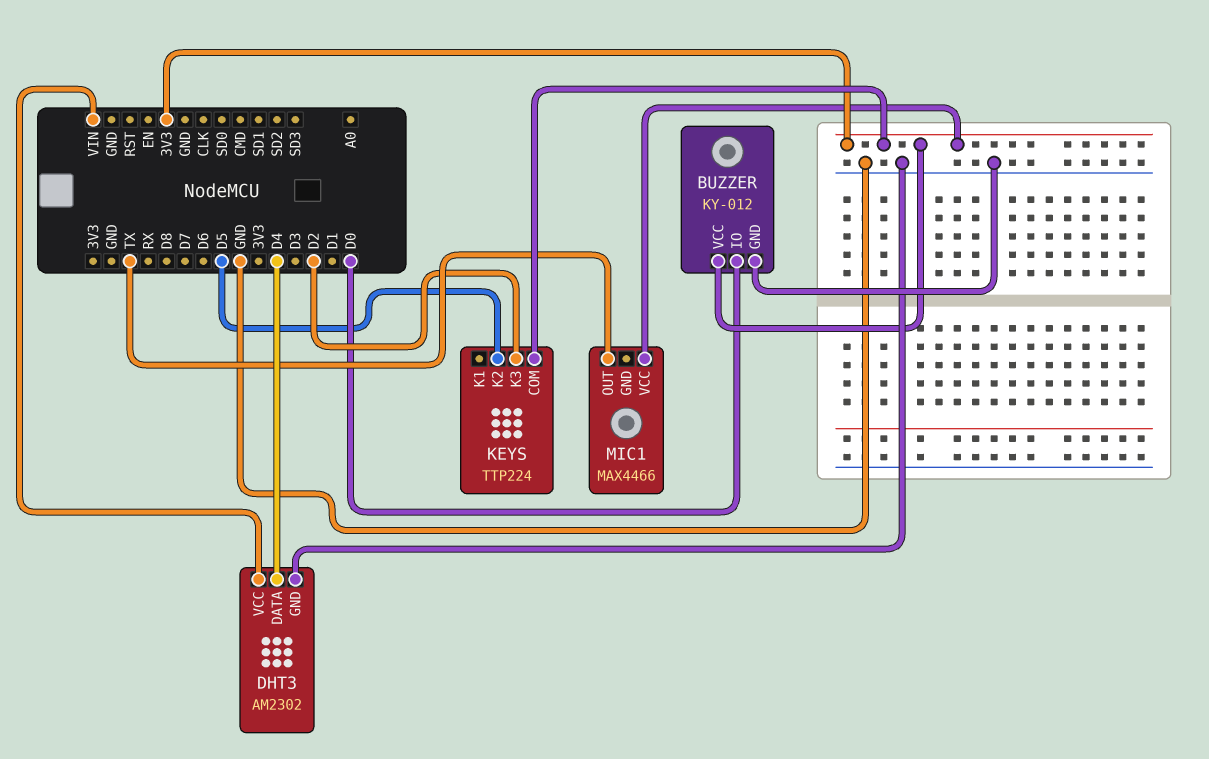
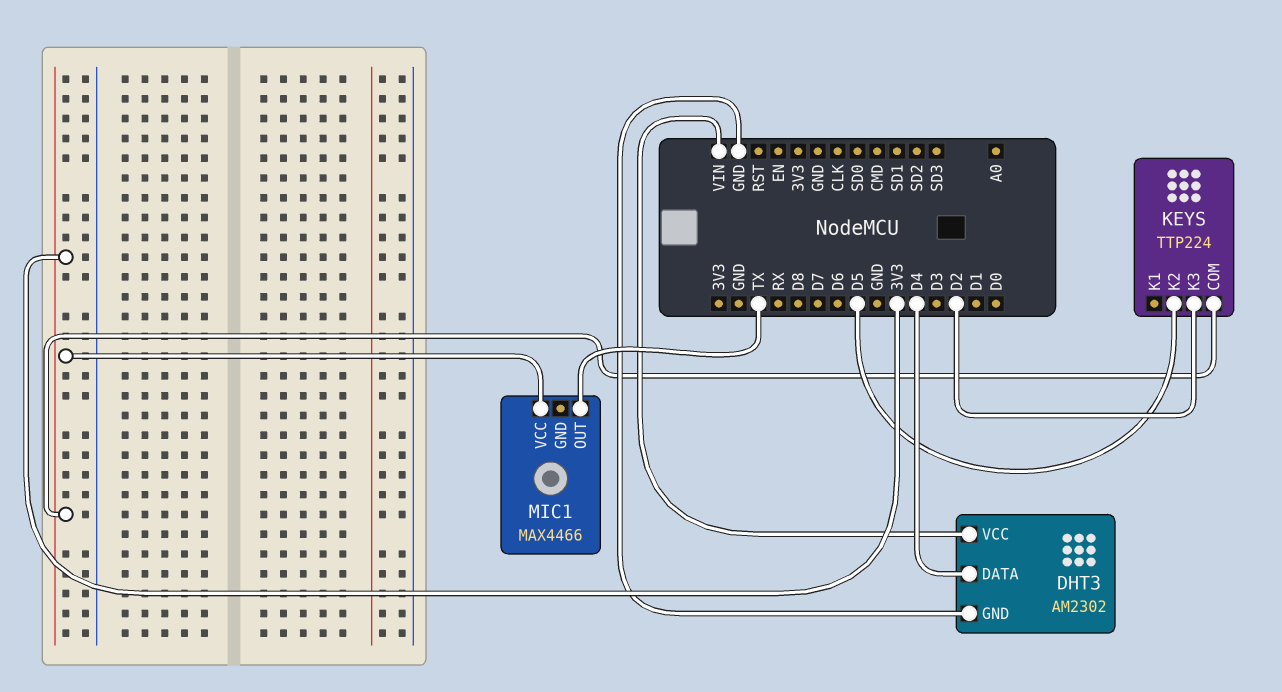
BUZZER: KY-012 -> none
BUZZER pin GND: GND -> none
BUZZER pin IO: D0 -> none
BUZZER pin VCC: 3V3 -> none

